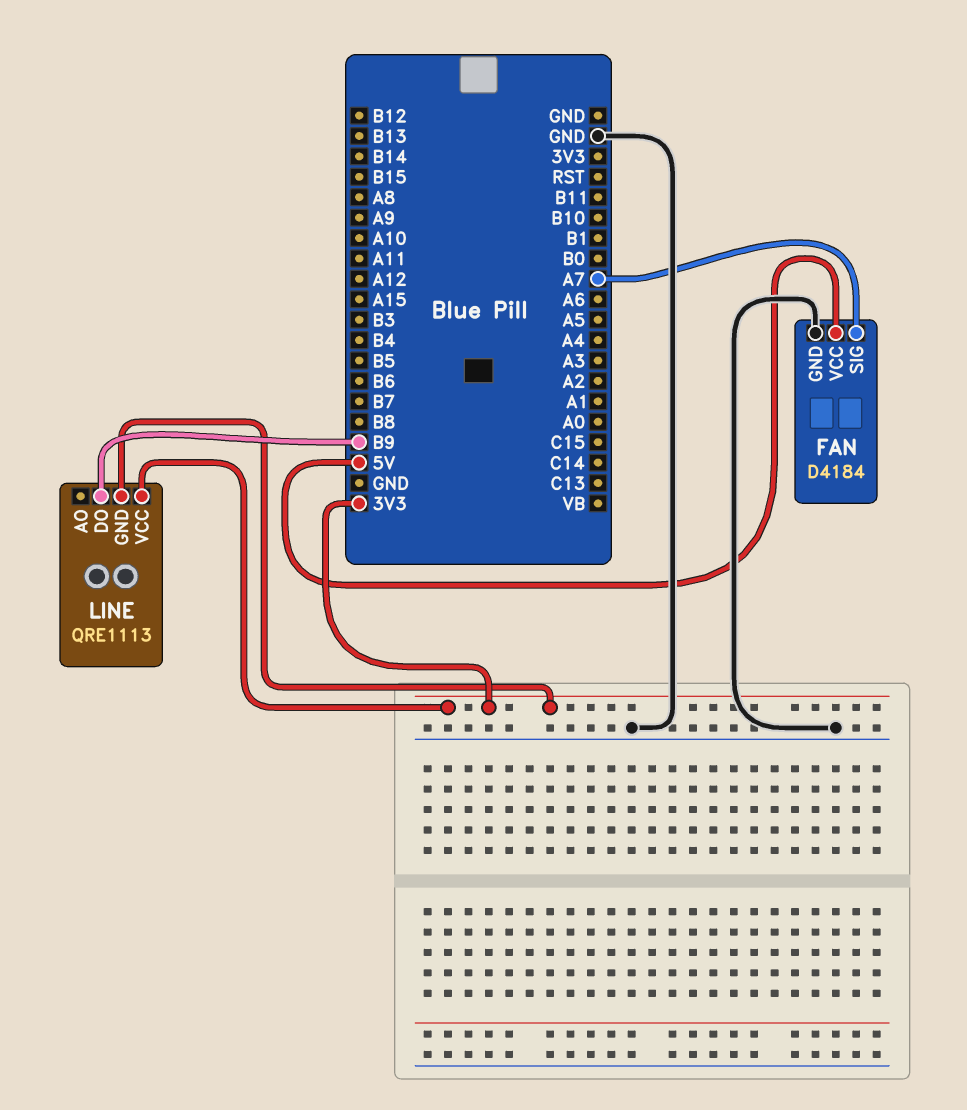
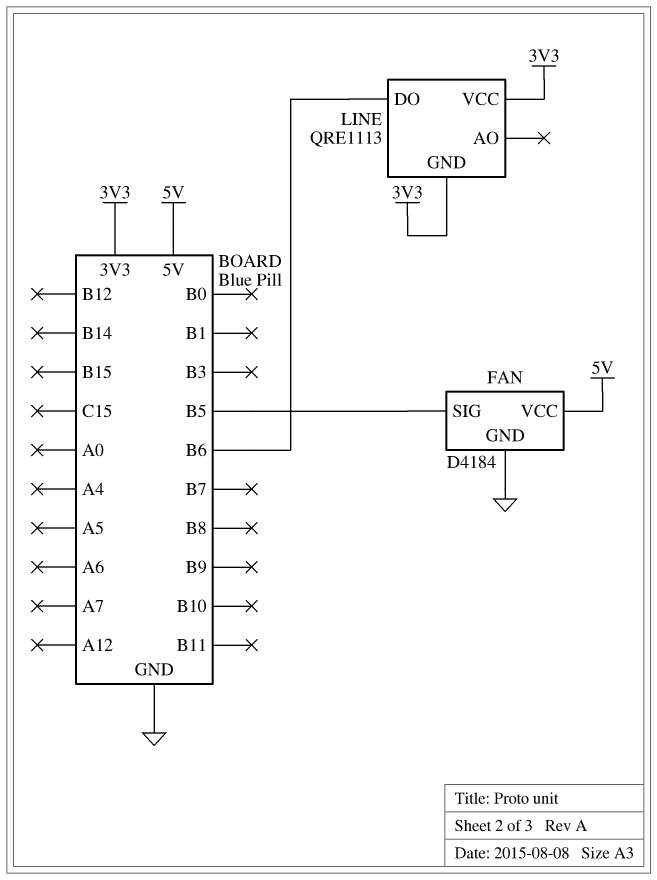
FAN pin SIG: A7 -> B5
LINE pin DO: B9 -> B6

